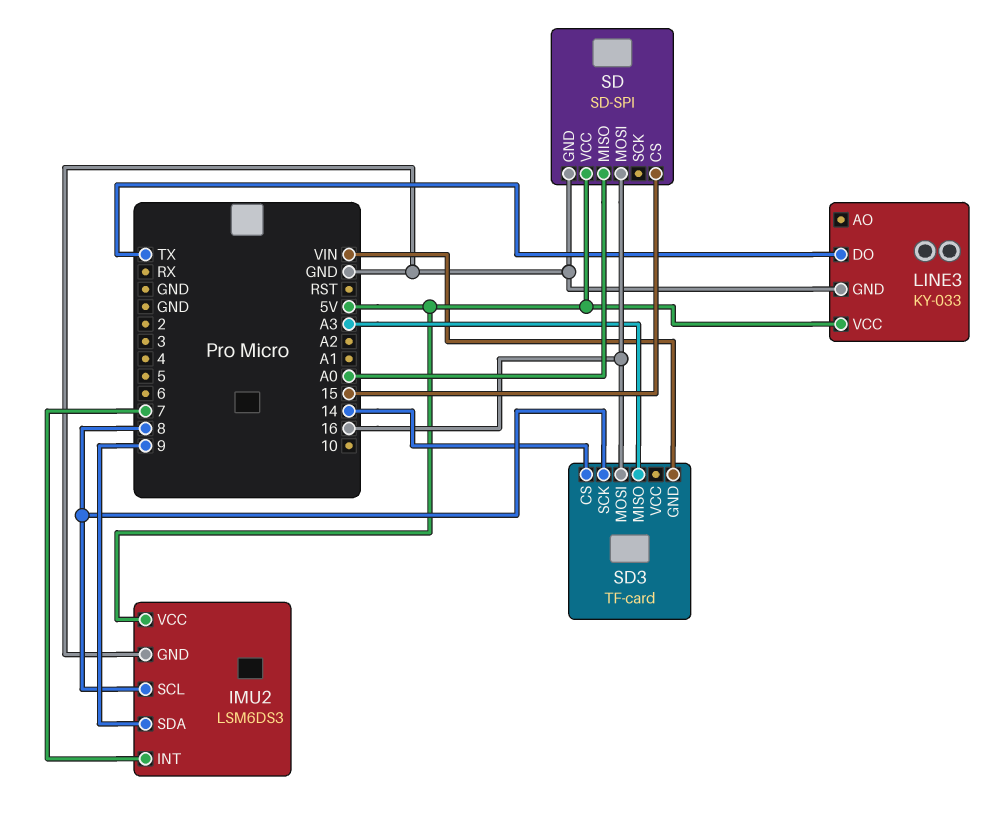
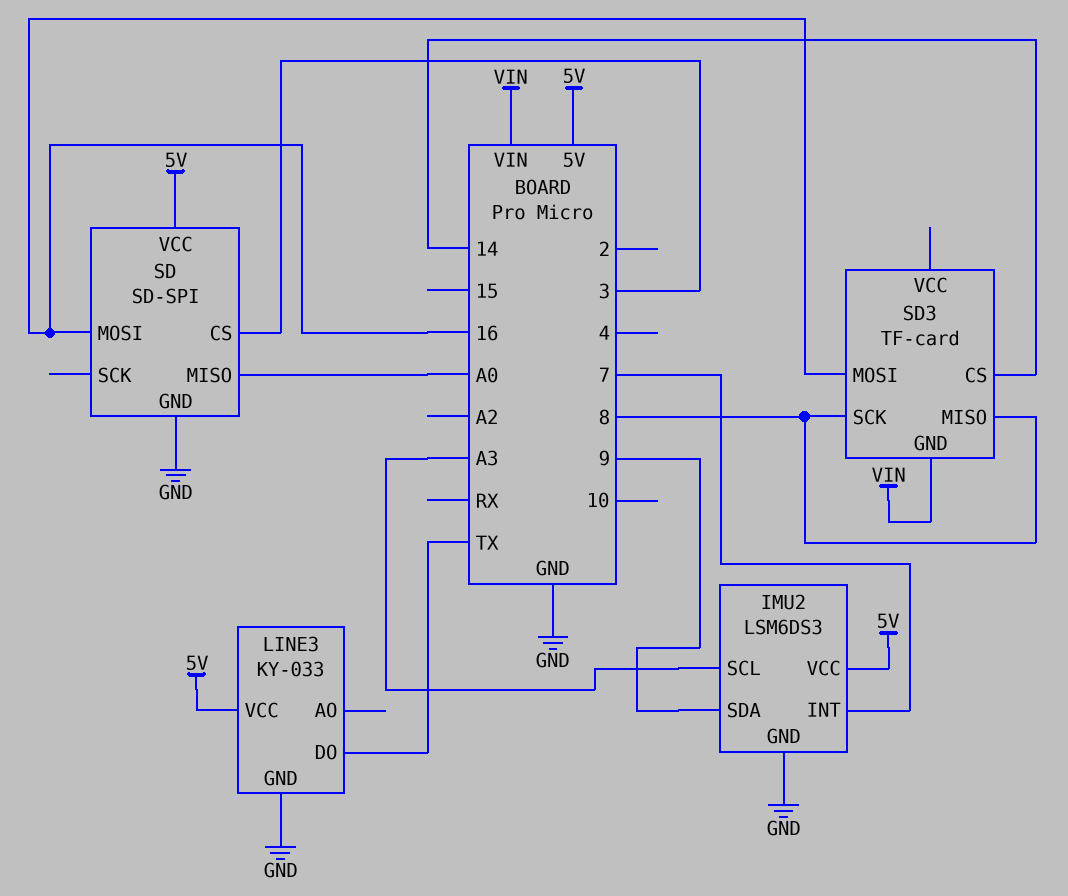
IMU2 pin SCL: 8 -> A3
SD pin CS: 15 -> 3
SD3 pin MISO: A3 -> 8

